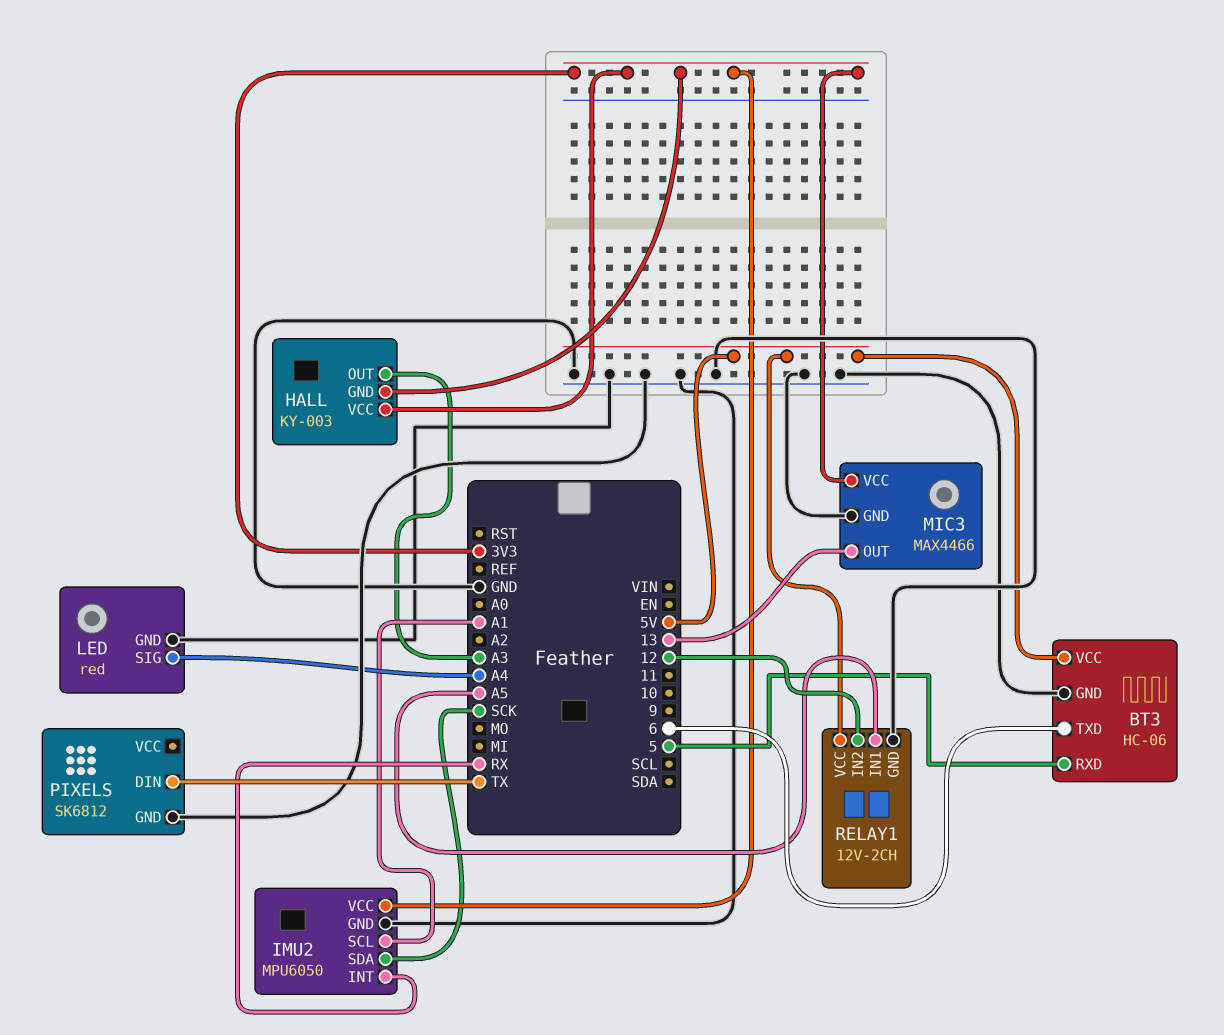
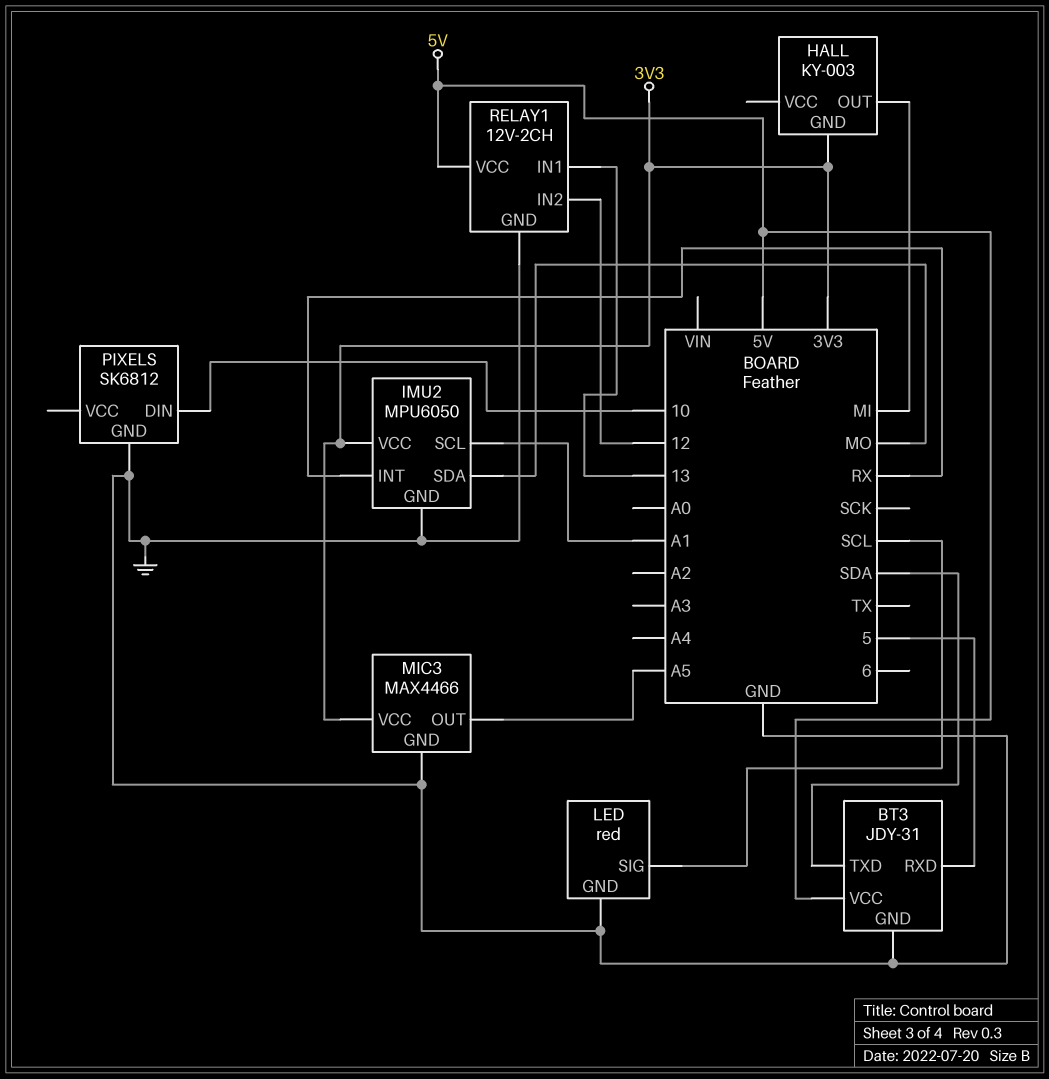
BT3: HC-06 -> JDY-31
BT3 pin TXD: 6 -> SDA
HALL pin OUT: A3 -> MI
HALL pin VCC: 3V3 -> none
IMU2 pin SDA: SCK -> MO
LED pin SIG: A4 -> SCL
MIC3 pin OUT: 13 -> A5
PIXELS pin DIN: TX -> 10
RELAY1 pin IN1: A5 -> 13

